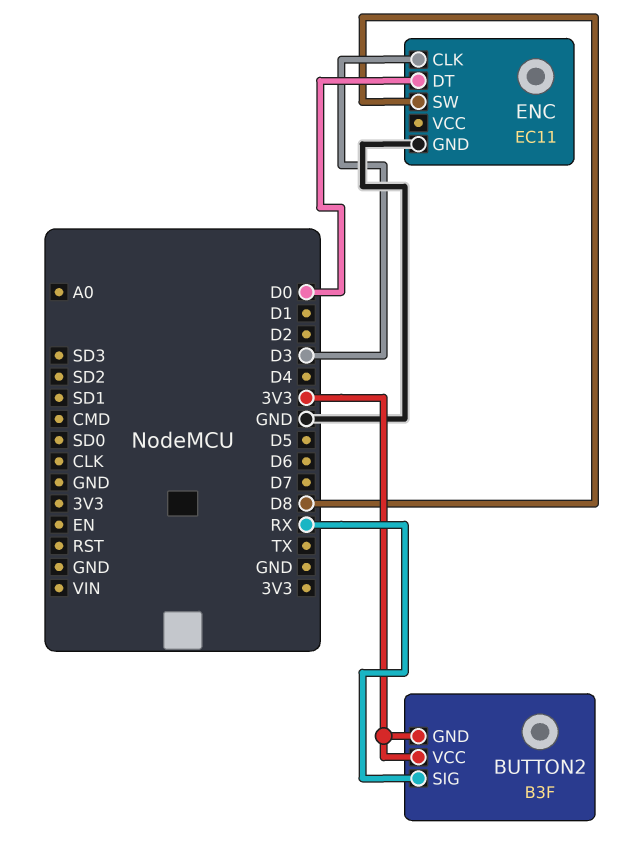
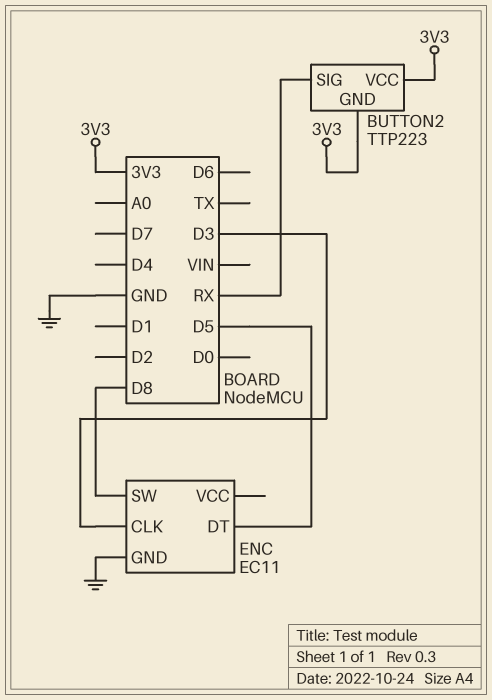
BUTTON2: B3F -> TTP223
ENC pin DT: D0 -> D5

